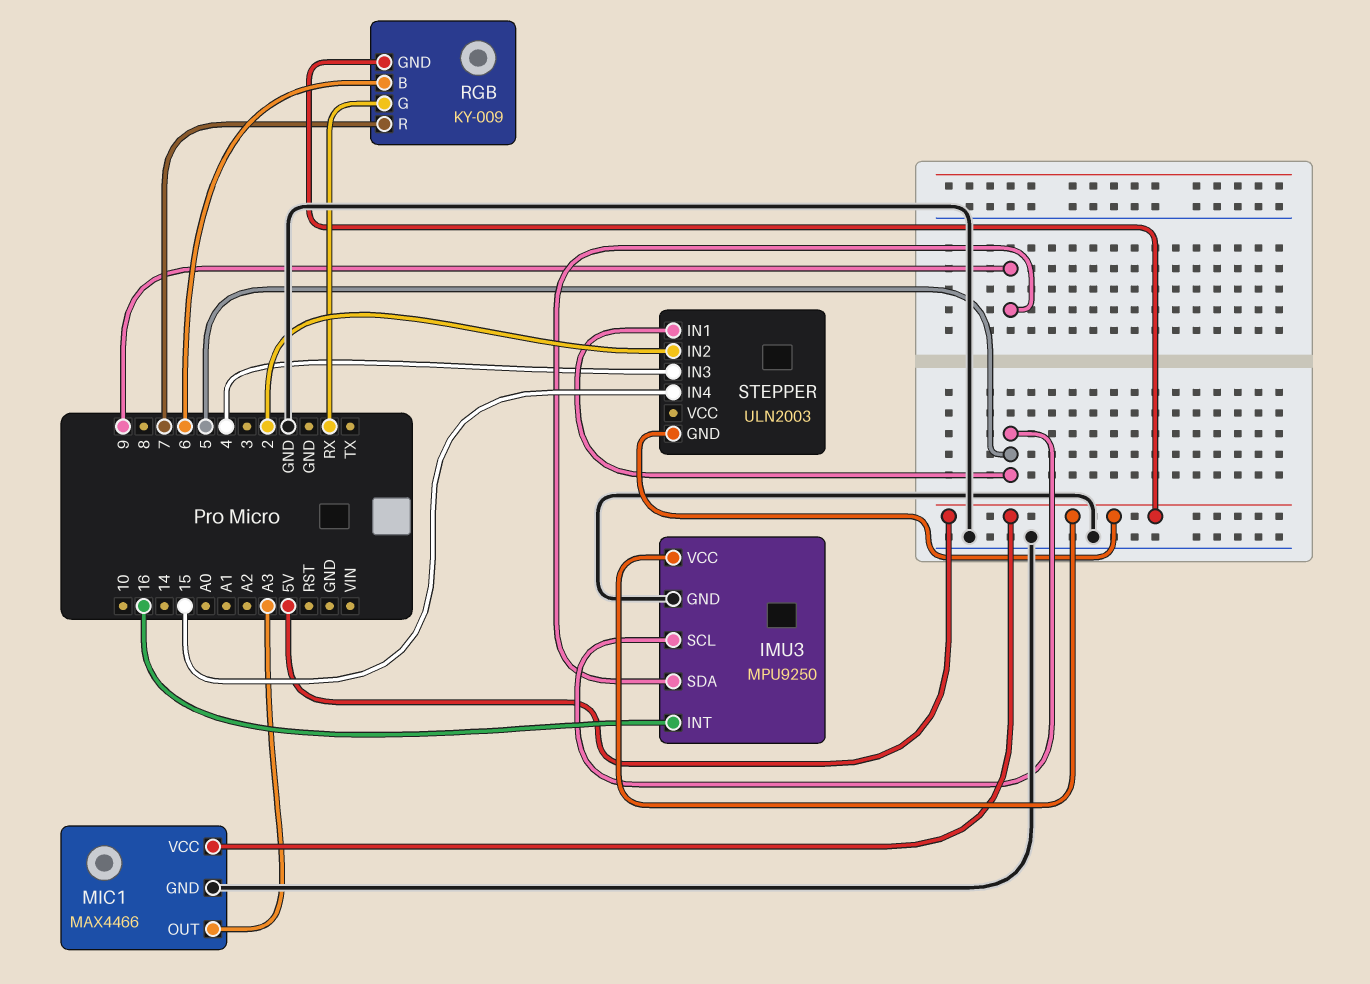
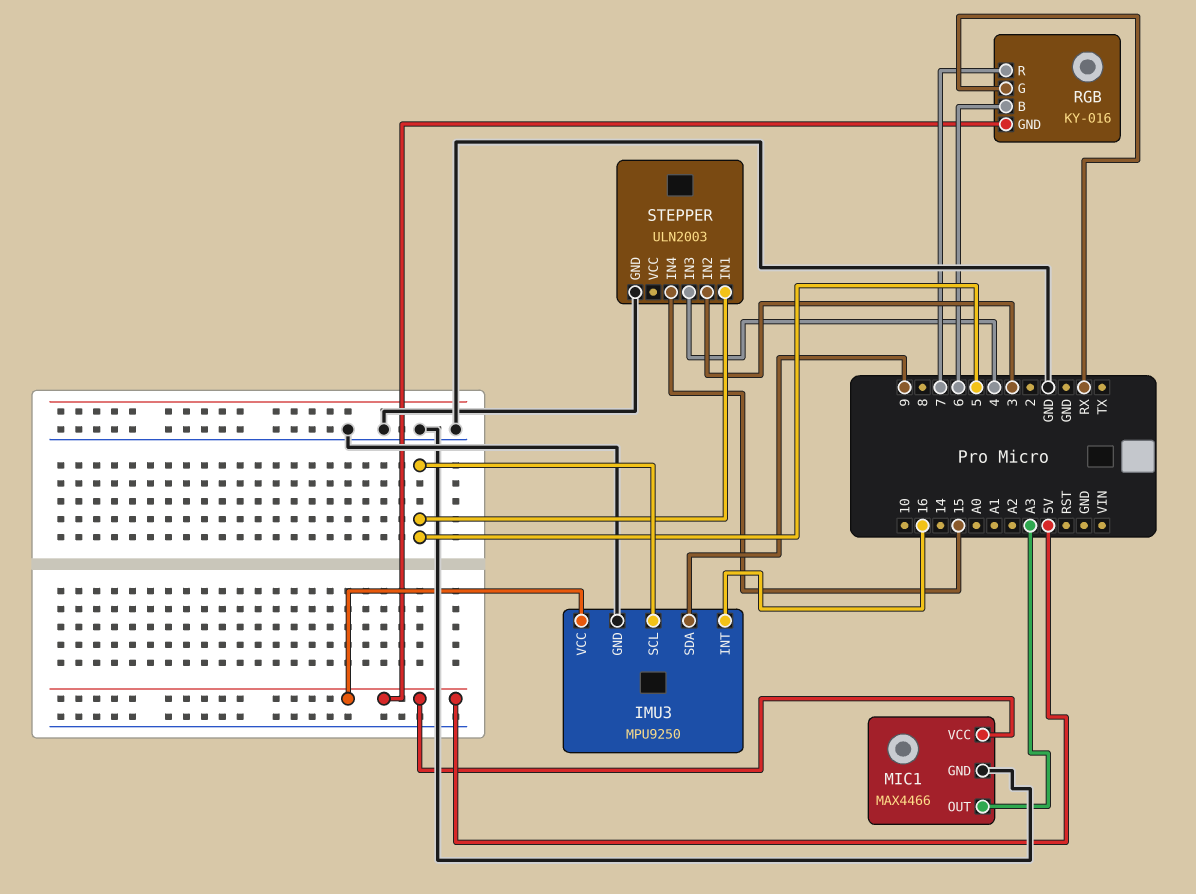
RGB: KY-009 -> KY-016
STEPPER pin GND: 5V -> GND
STEPPER pin IN2: 2 -> 3

